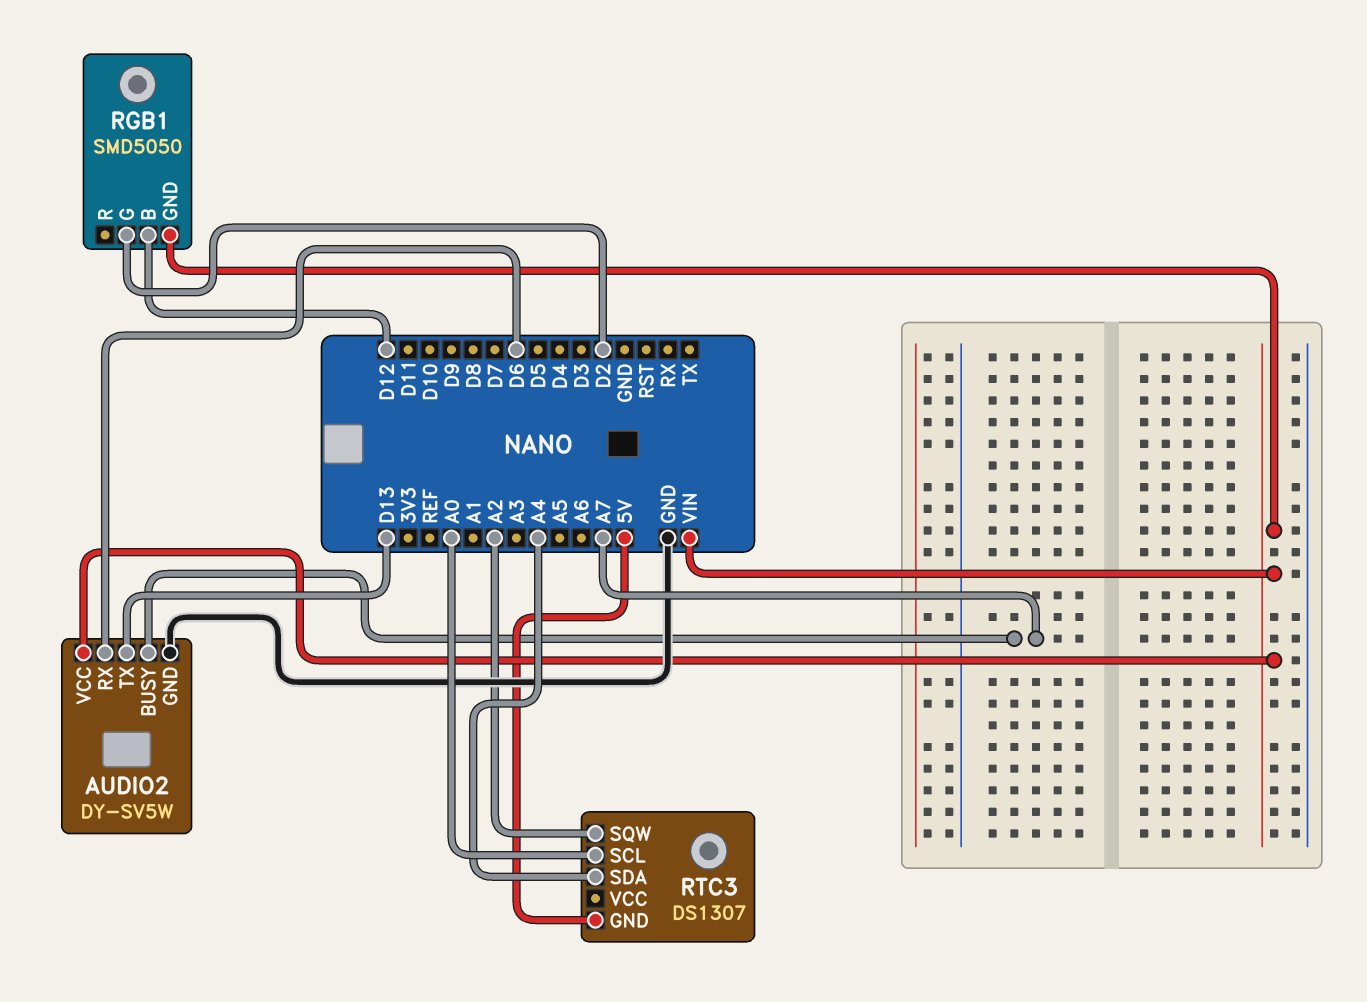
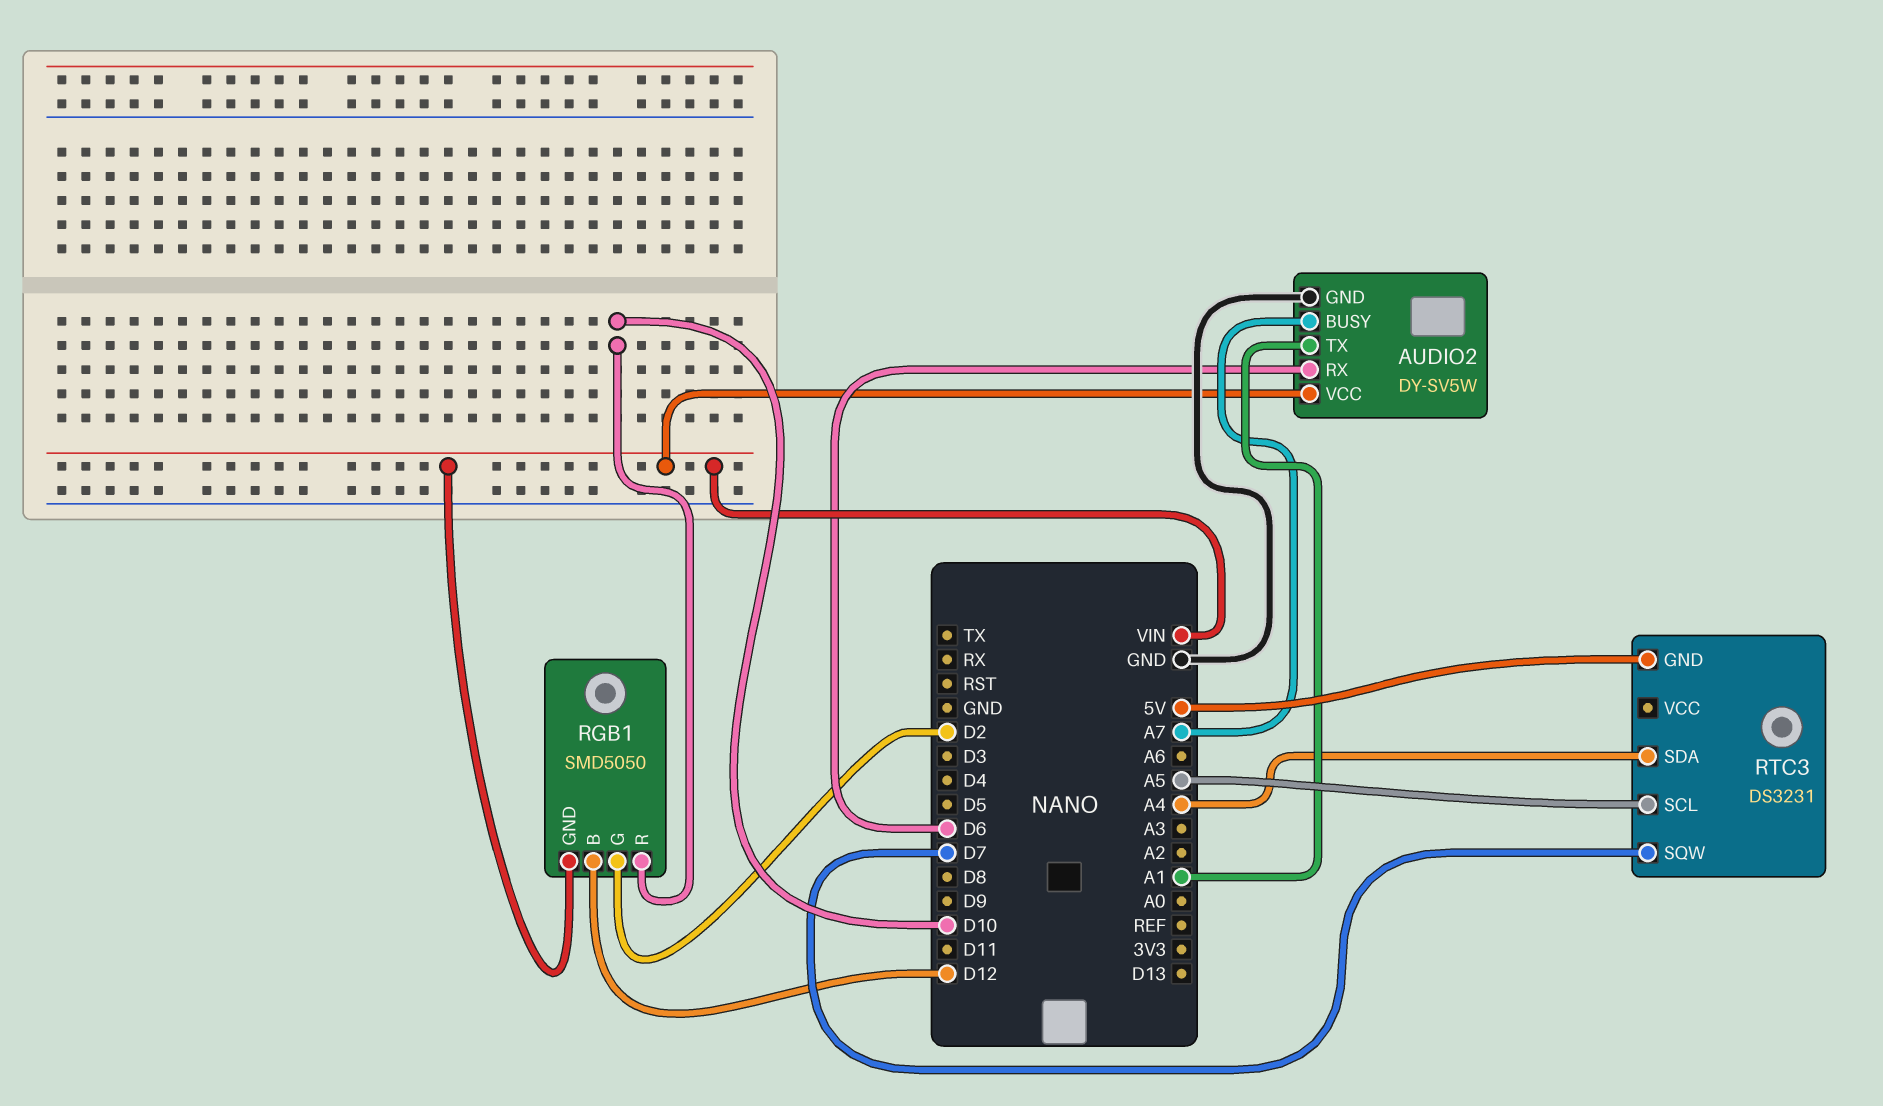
AUDIO2 pin TX: D13 -> A1
RGB1 pin R: none -> D10
RTC3: DS1307 -> DS3231
RTC3 pin SCL: A0 -> A5
RTC3 pin SQW: A2 -> D7

